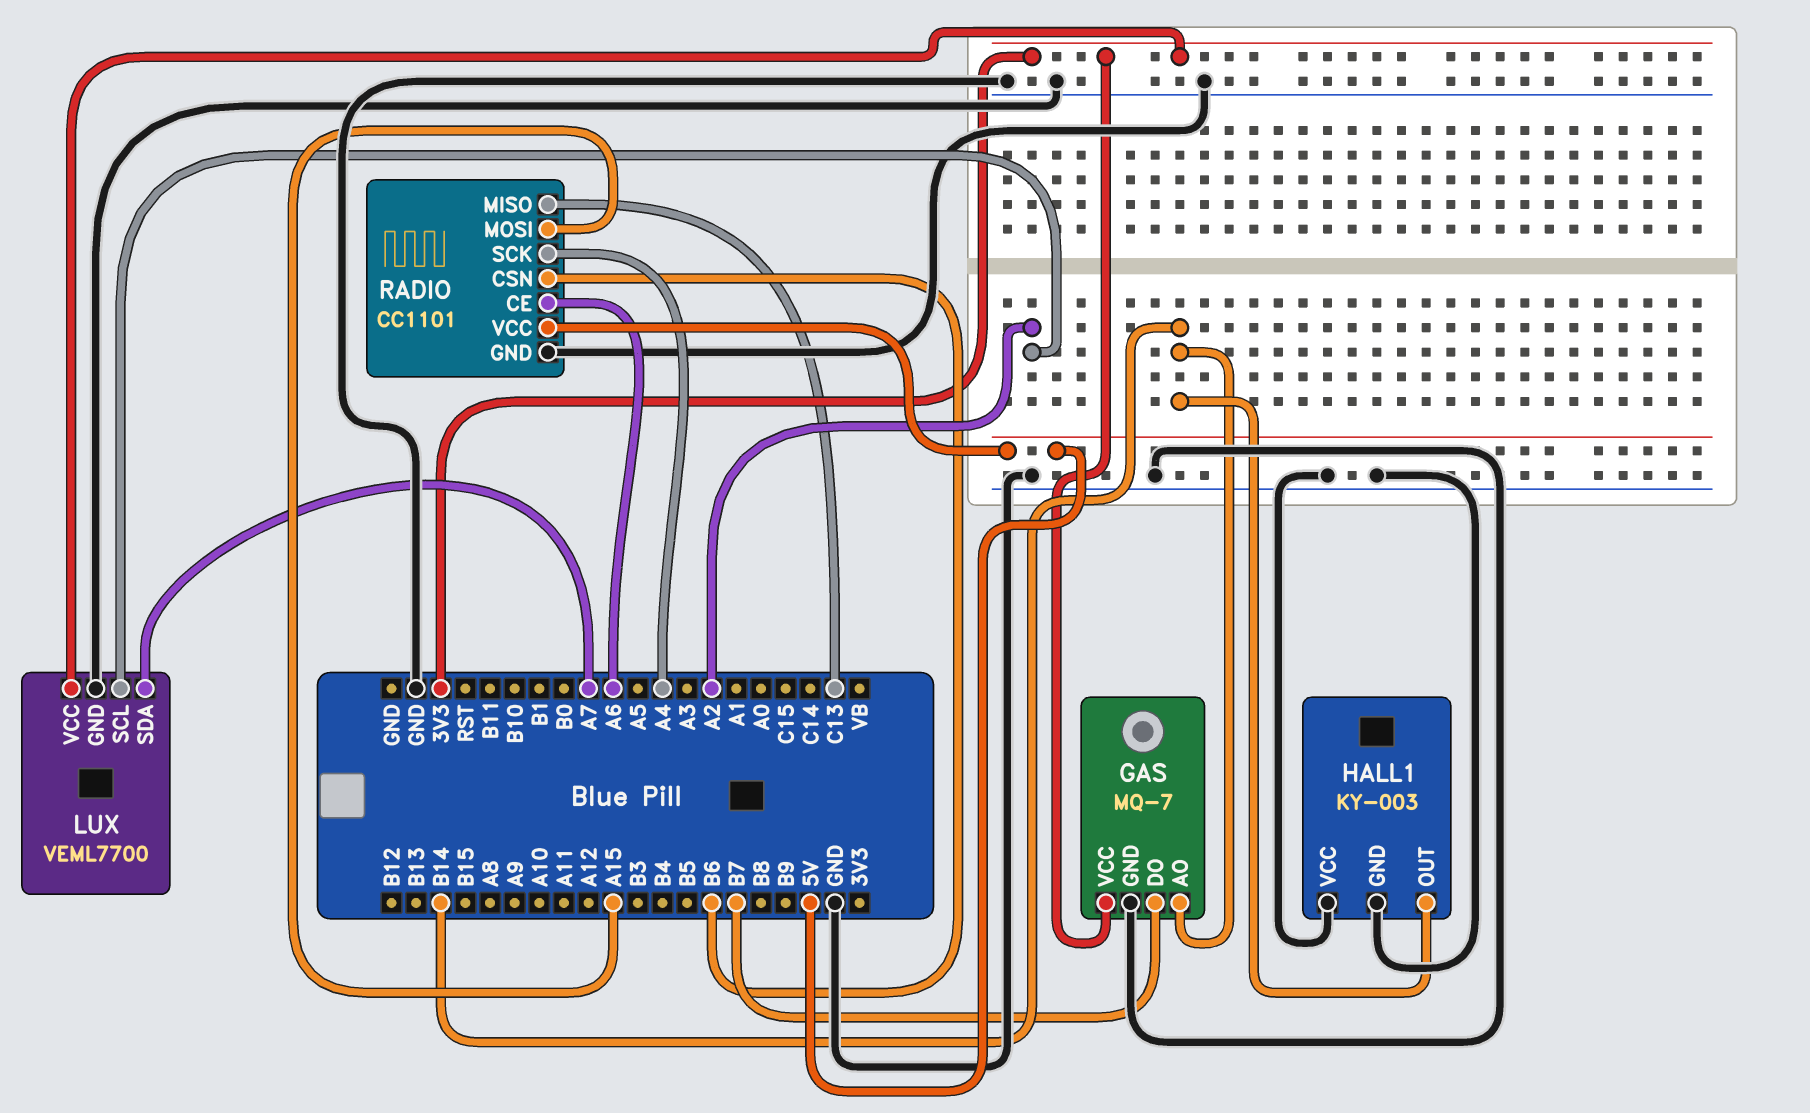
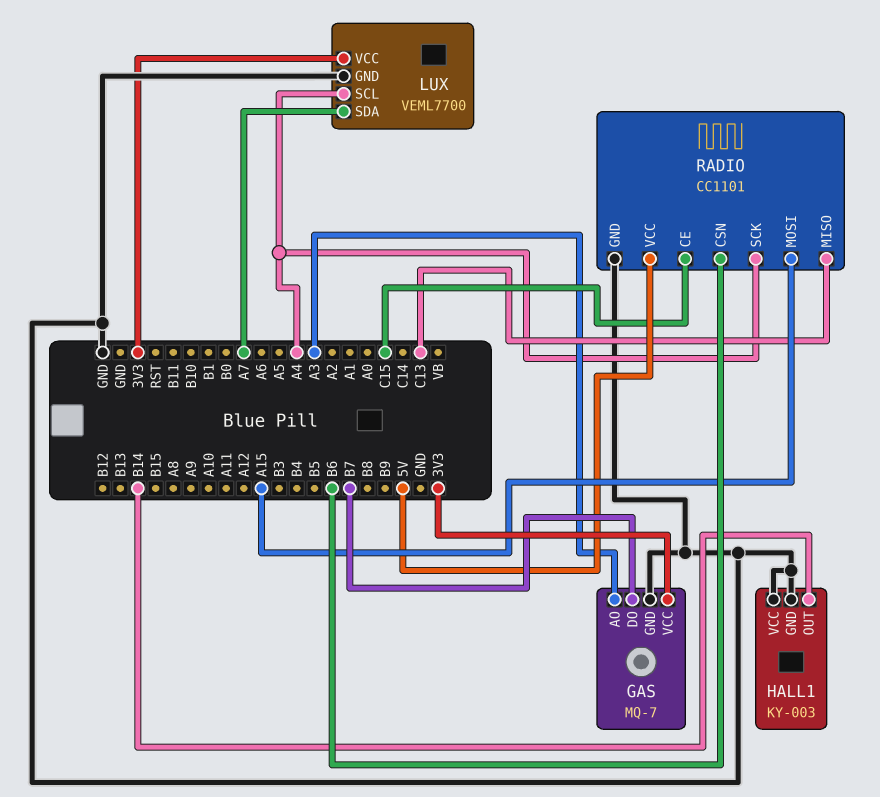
GAS pin AO: B14 -> A3
LUX pin SCL: A2 -> A4
RADIO pin CE: A6 -> C15

